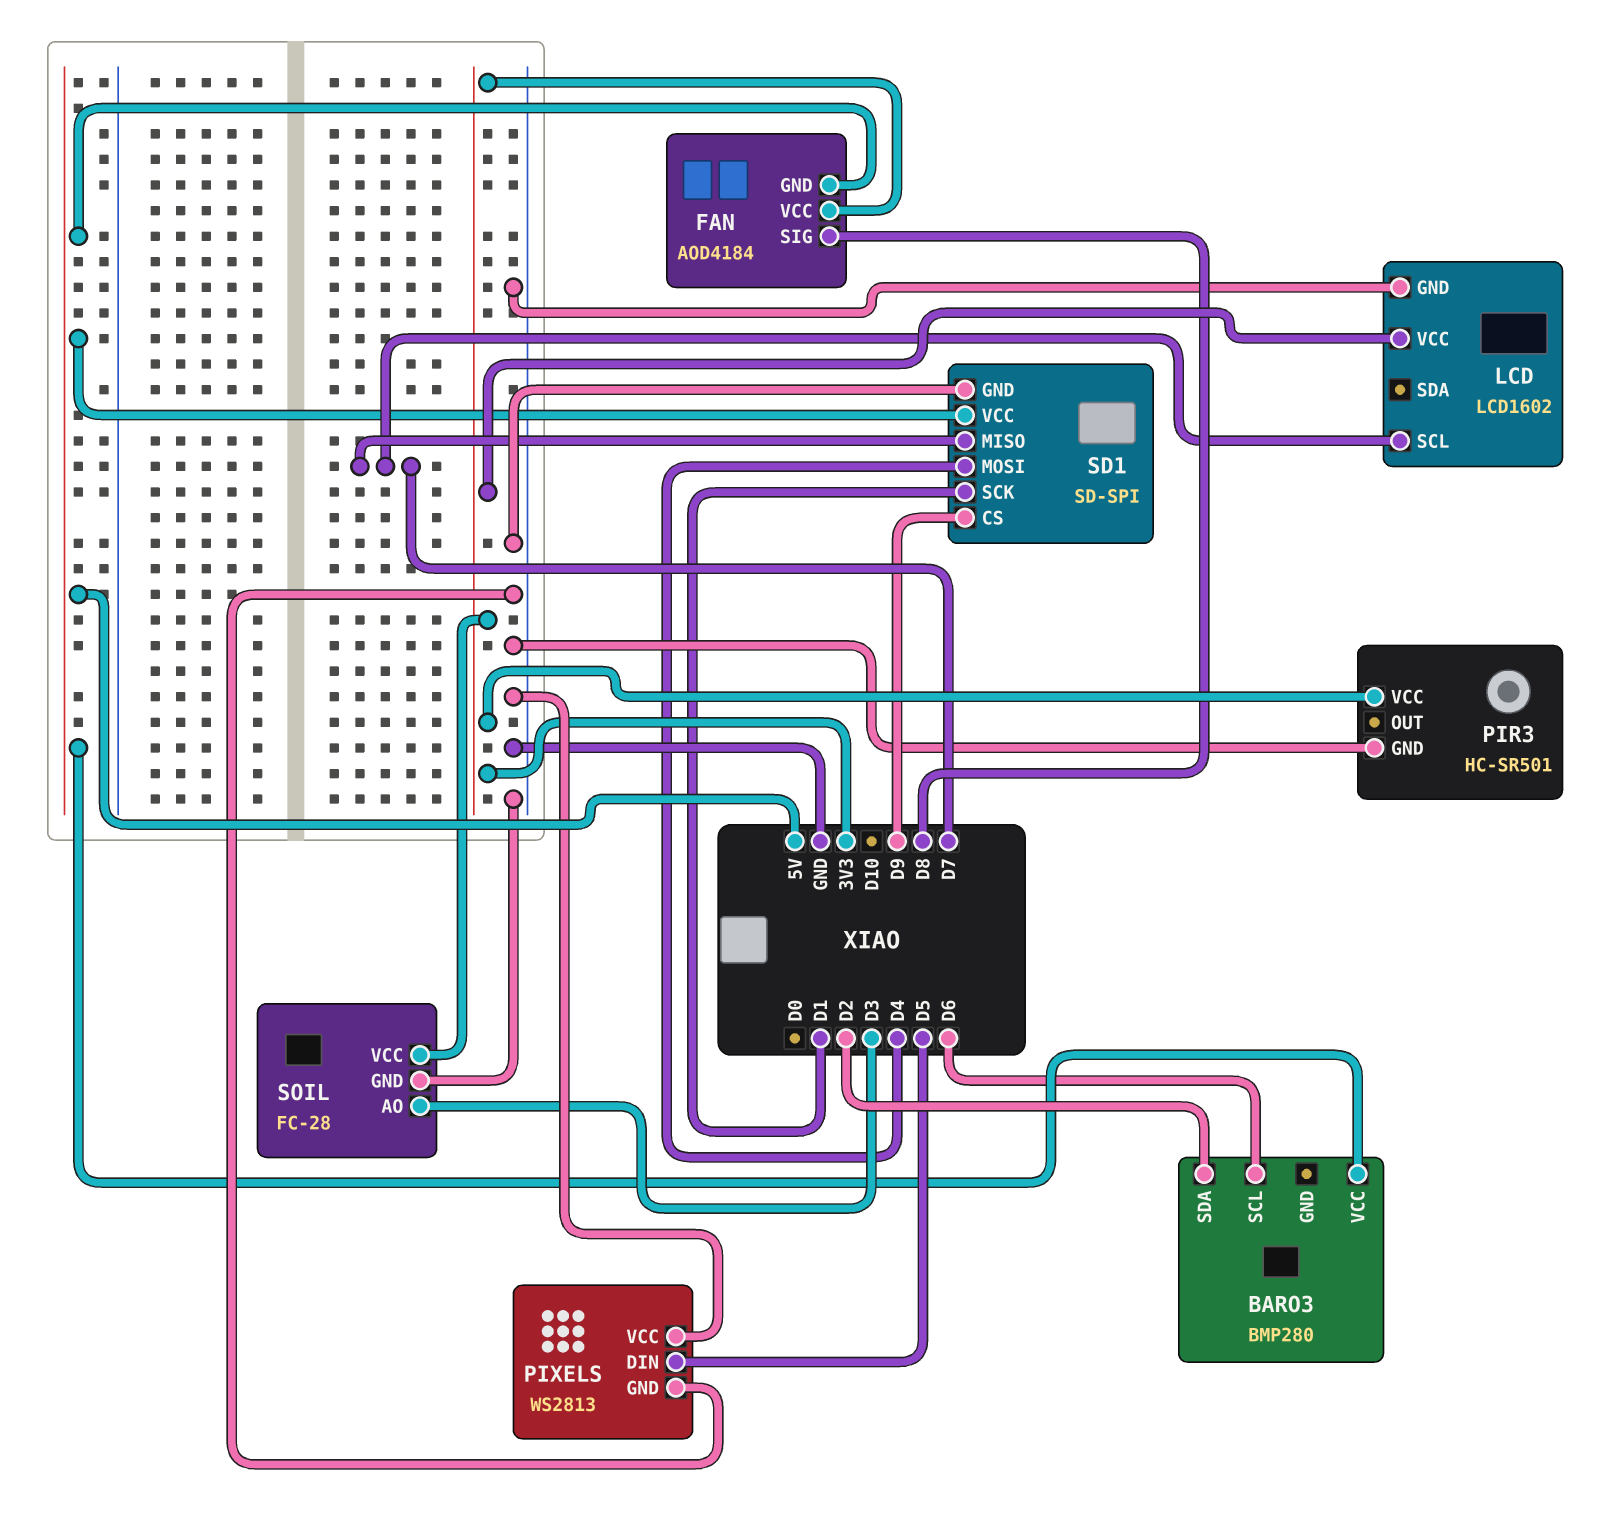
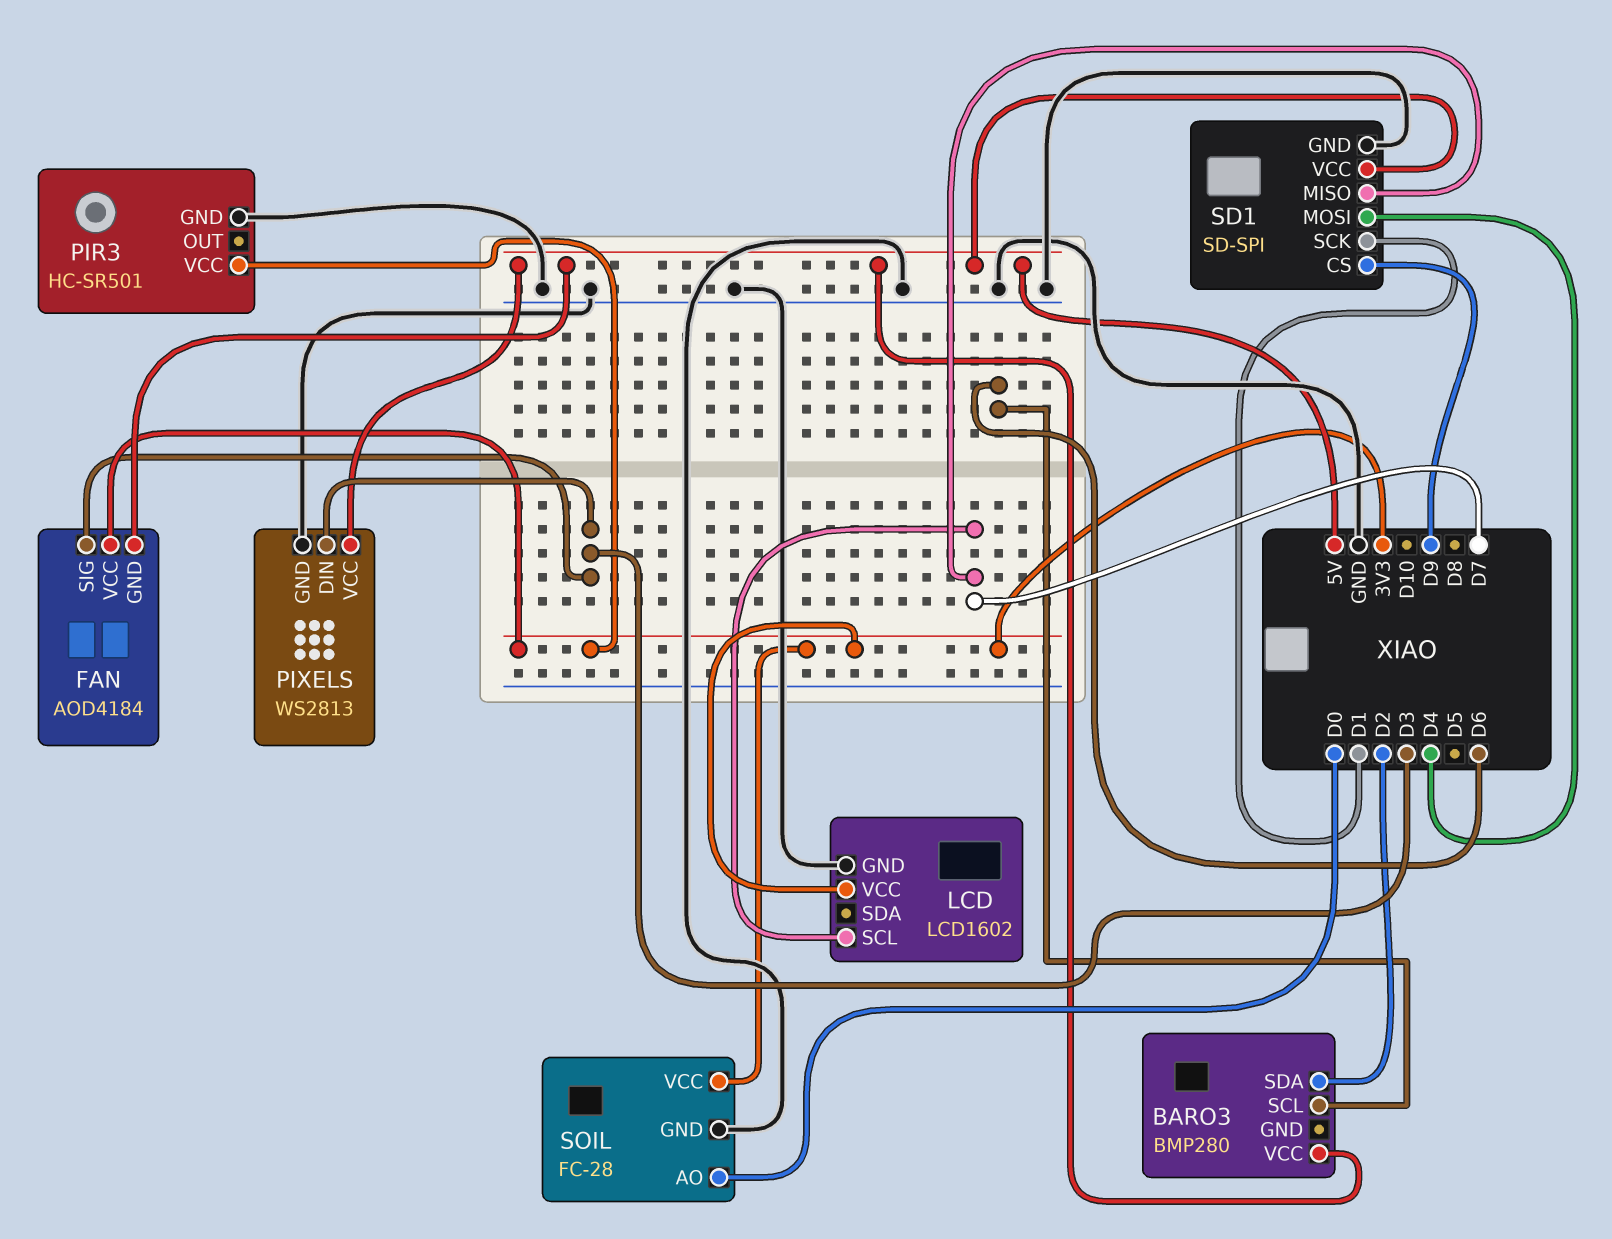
FAN pin SIG: D8 -> D3
PIXELS pin DIN: D5 -> D3
PIXELS pin VCC: GND -> 5V
SOIL pin AO: D3 -> D0

